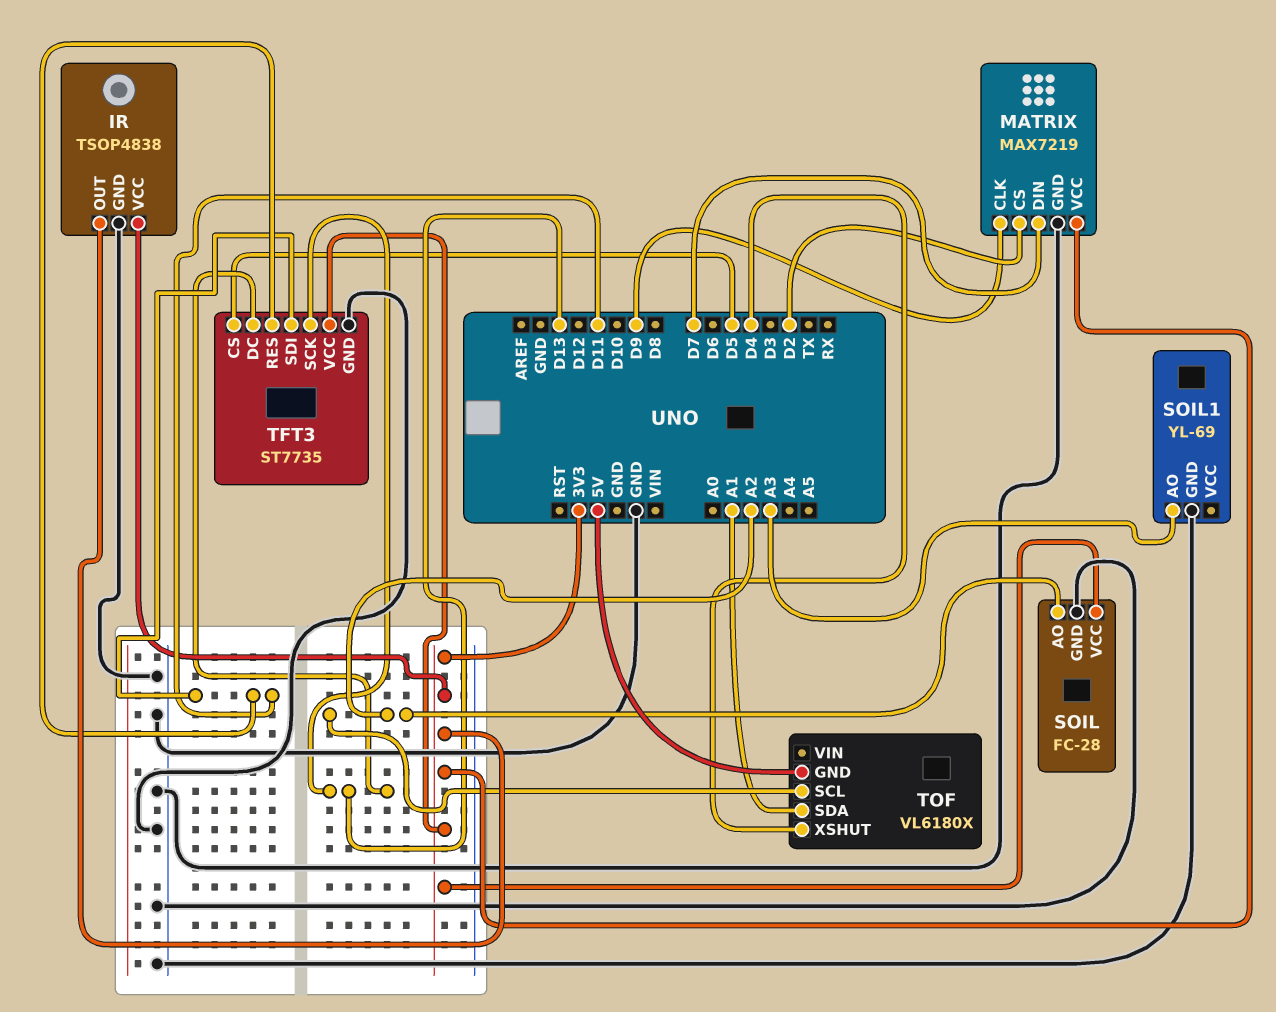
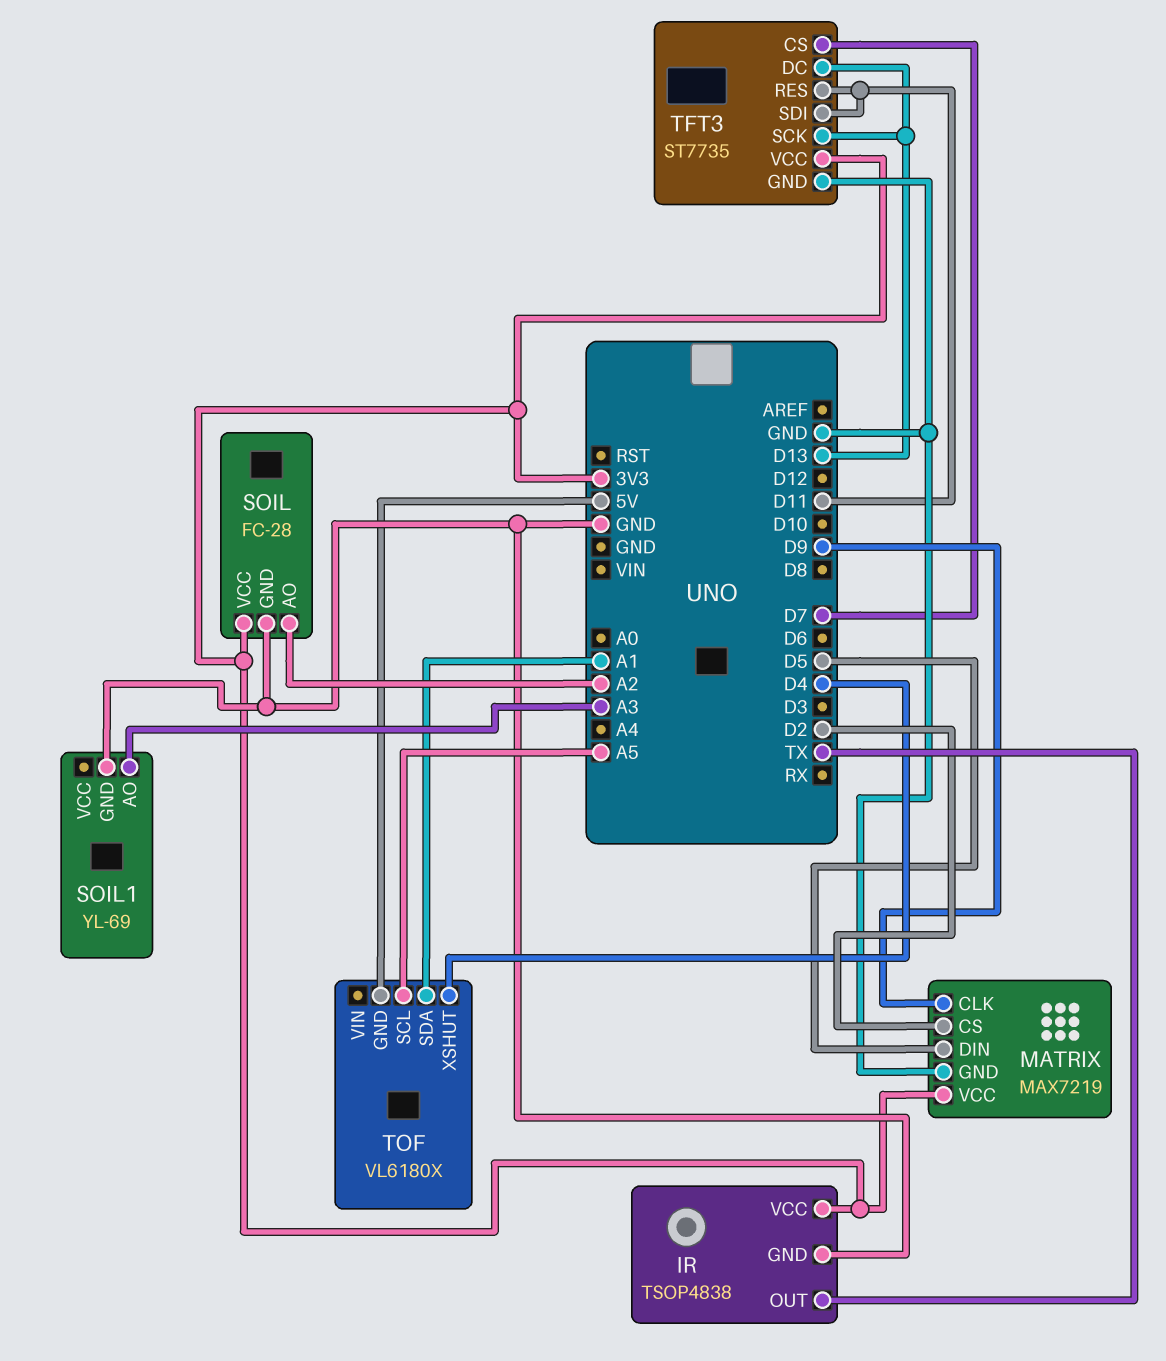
IR pin OUT: 3V3 -> TX
MATRIX pin DIN: D7 -> D5
TFT3 pin CS: D5 -> D7
TOF pin SCL: A2 -> A5

